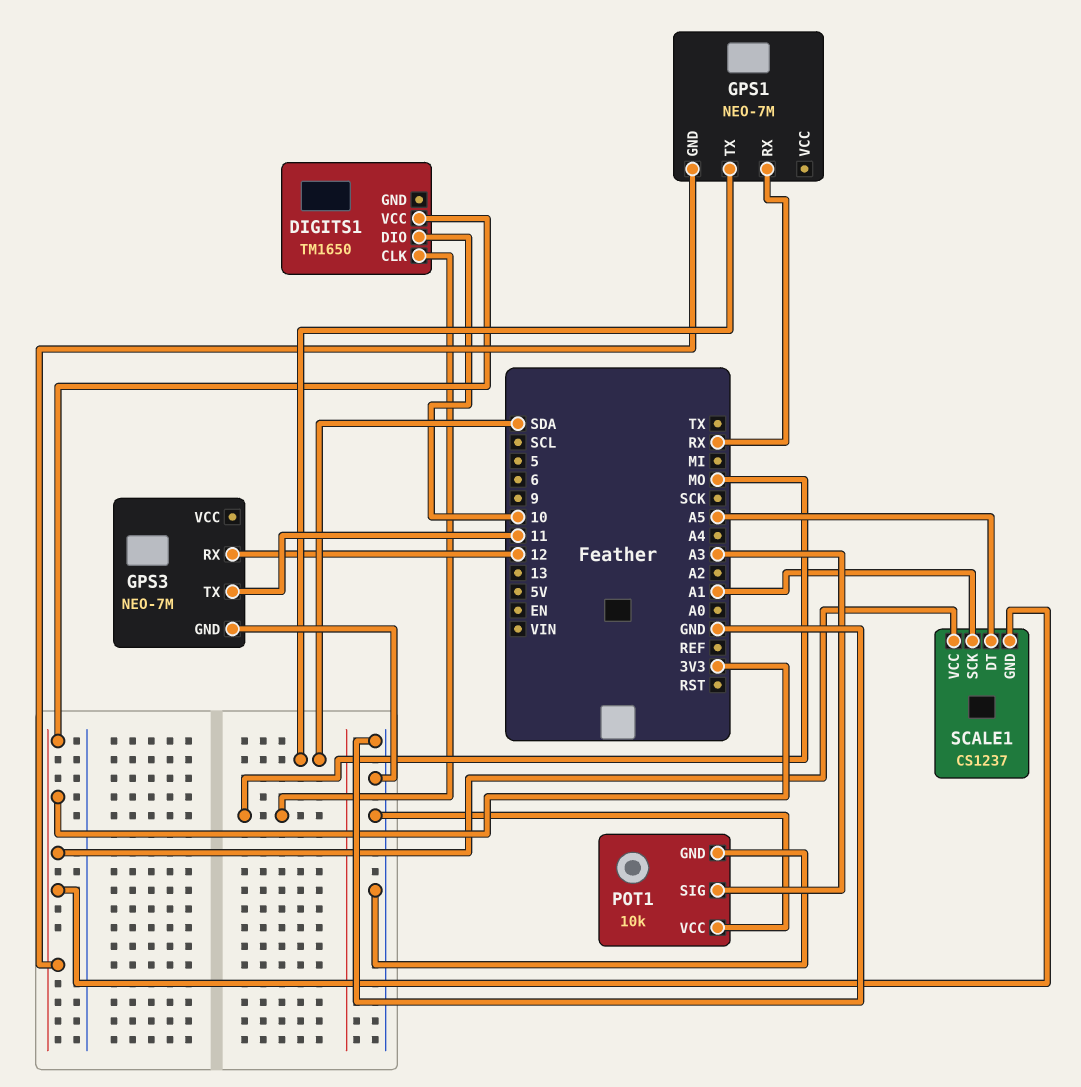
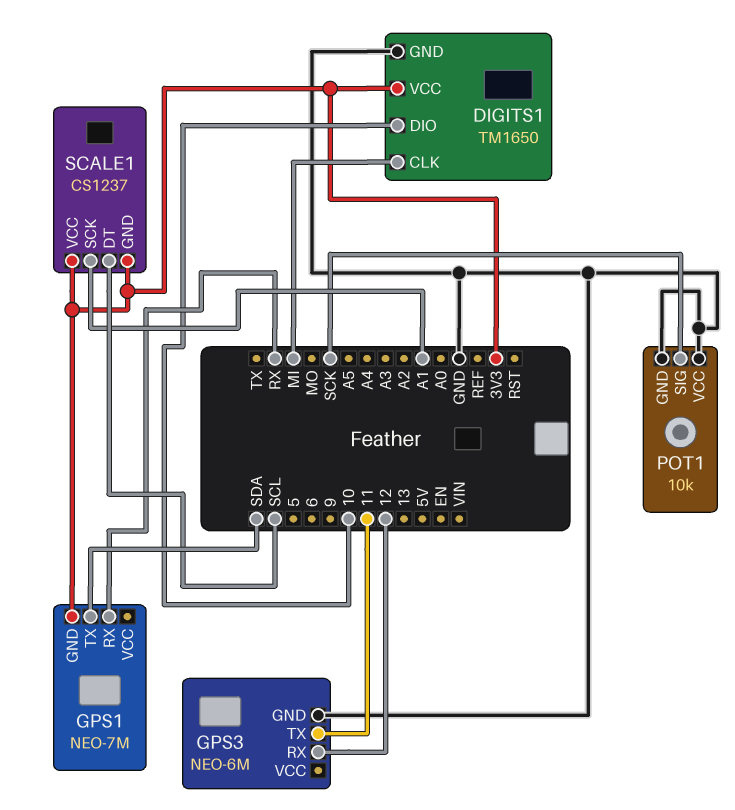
DIGITS1 pin CLK: MO -> MI
DIGITS1 pin GND: none -> GND
GPS3: NEO-7M -> NEO-6M
POT1 pin SIG: A3 -> SCK
SCALE1 pin DT: A5 -> SCL

